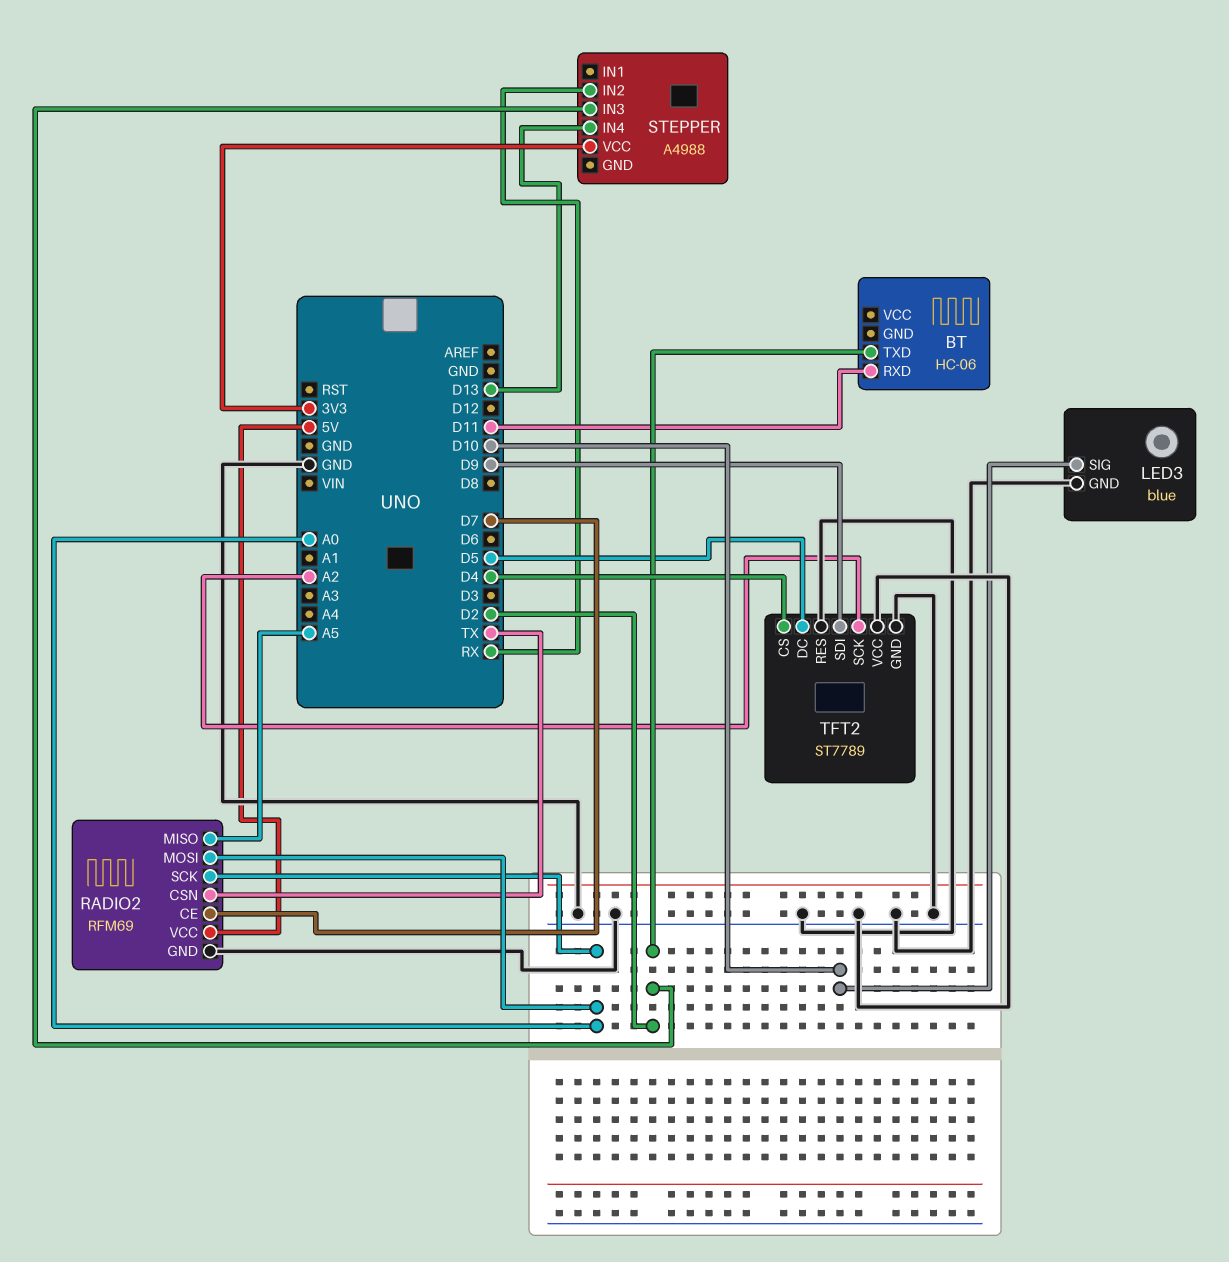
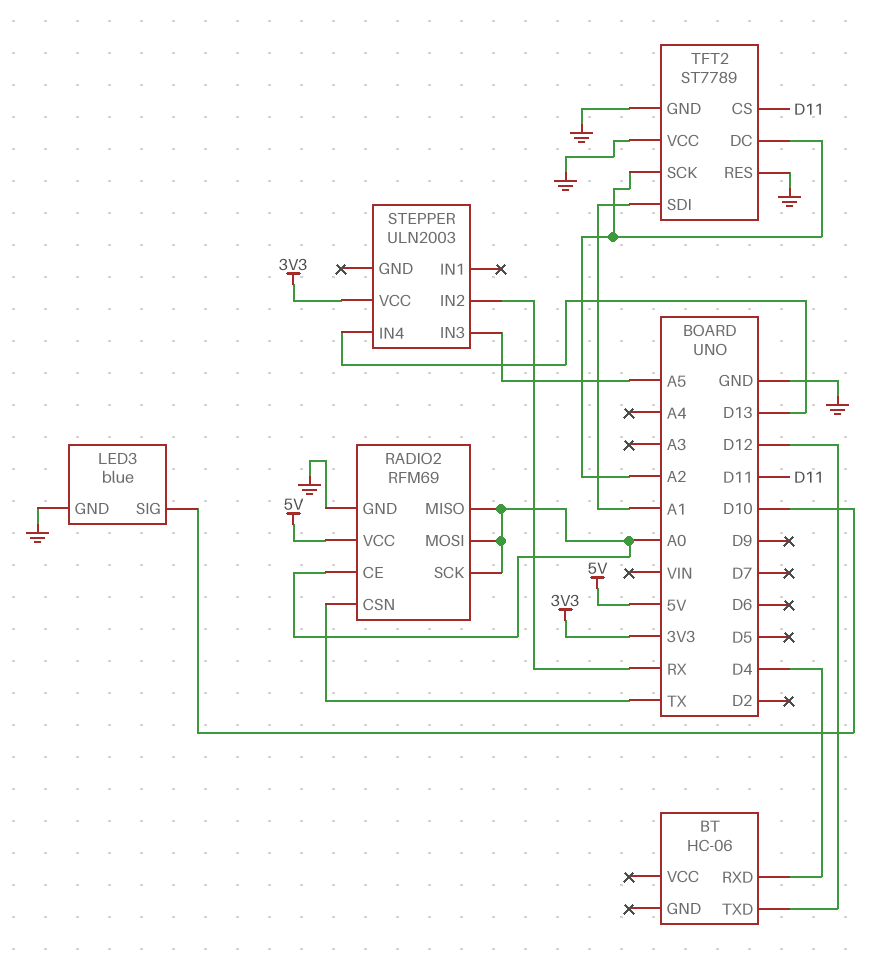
BT pin RXD: D11 -> D4
BT pin TXD: D2 -> D12
RADIO2 pin CE: D7 -> A0
RADIO2 pin MISO: A5 -> A0
STEPPER: A4988 -> ULN2003
STEPPER pin IN3: D2 -> A5
TFT2 pin CS: D4 -> D11
TFT2 pin DC: D5 -> A2
TFT2 pin SDI: D9 -> A1

